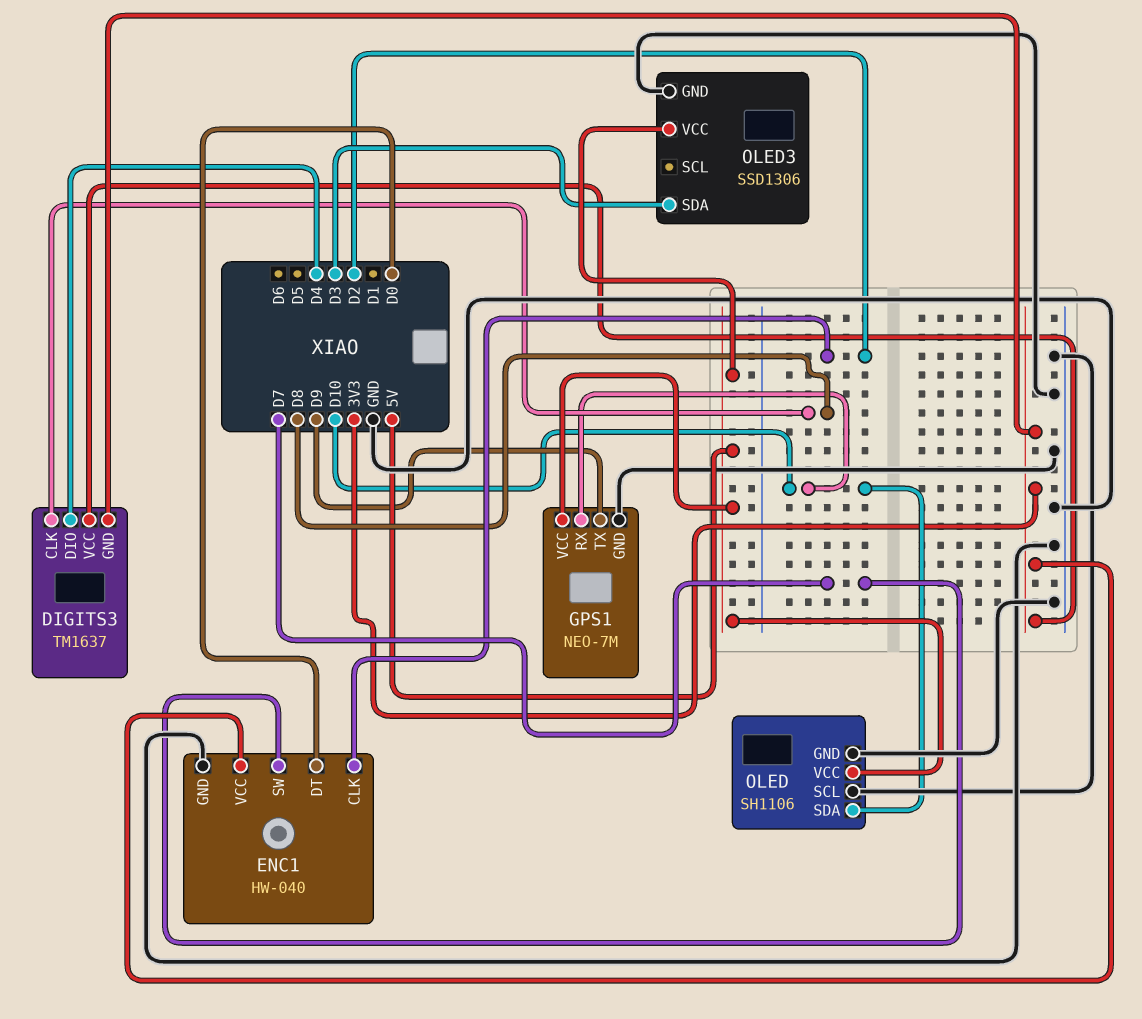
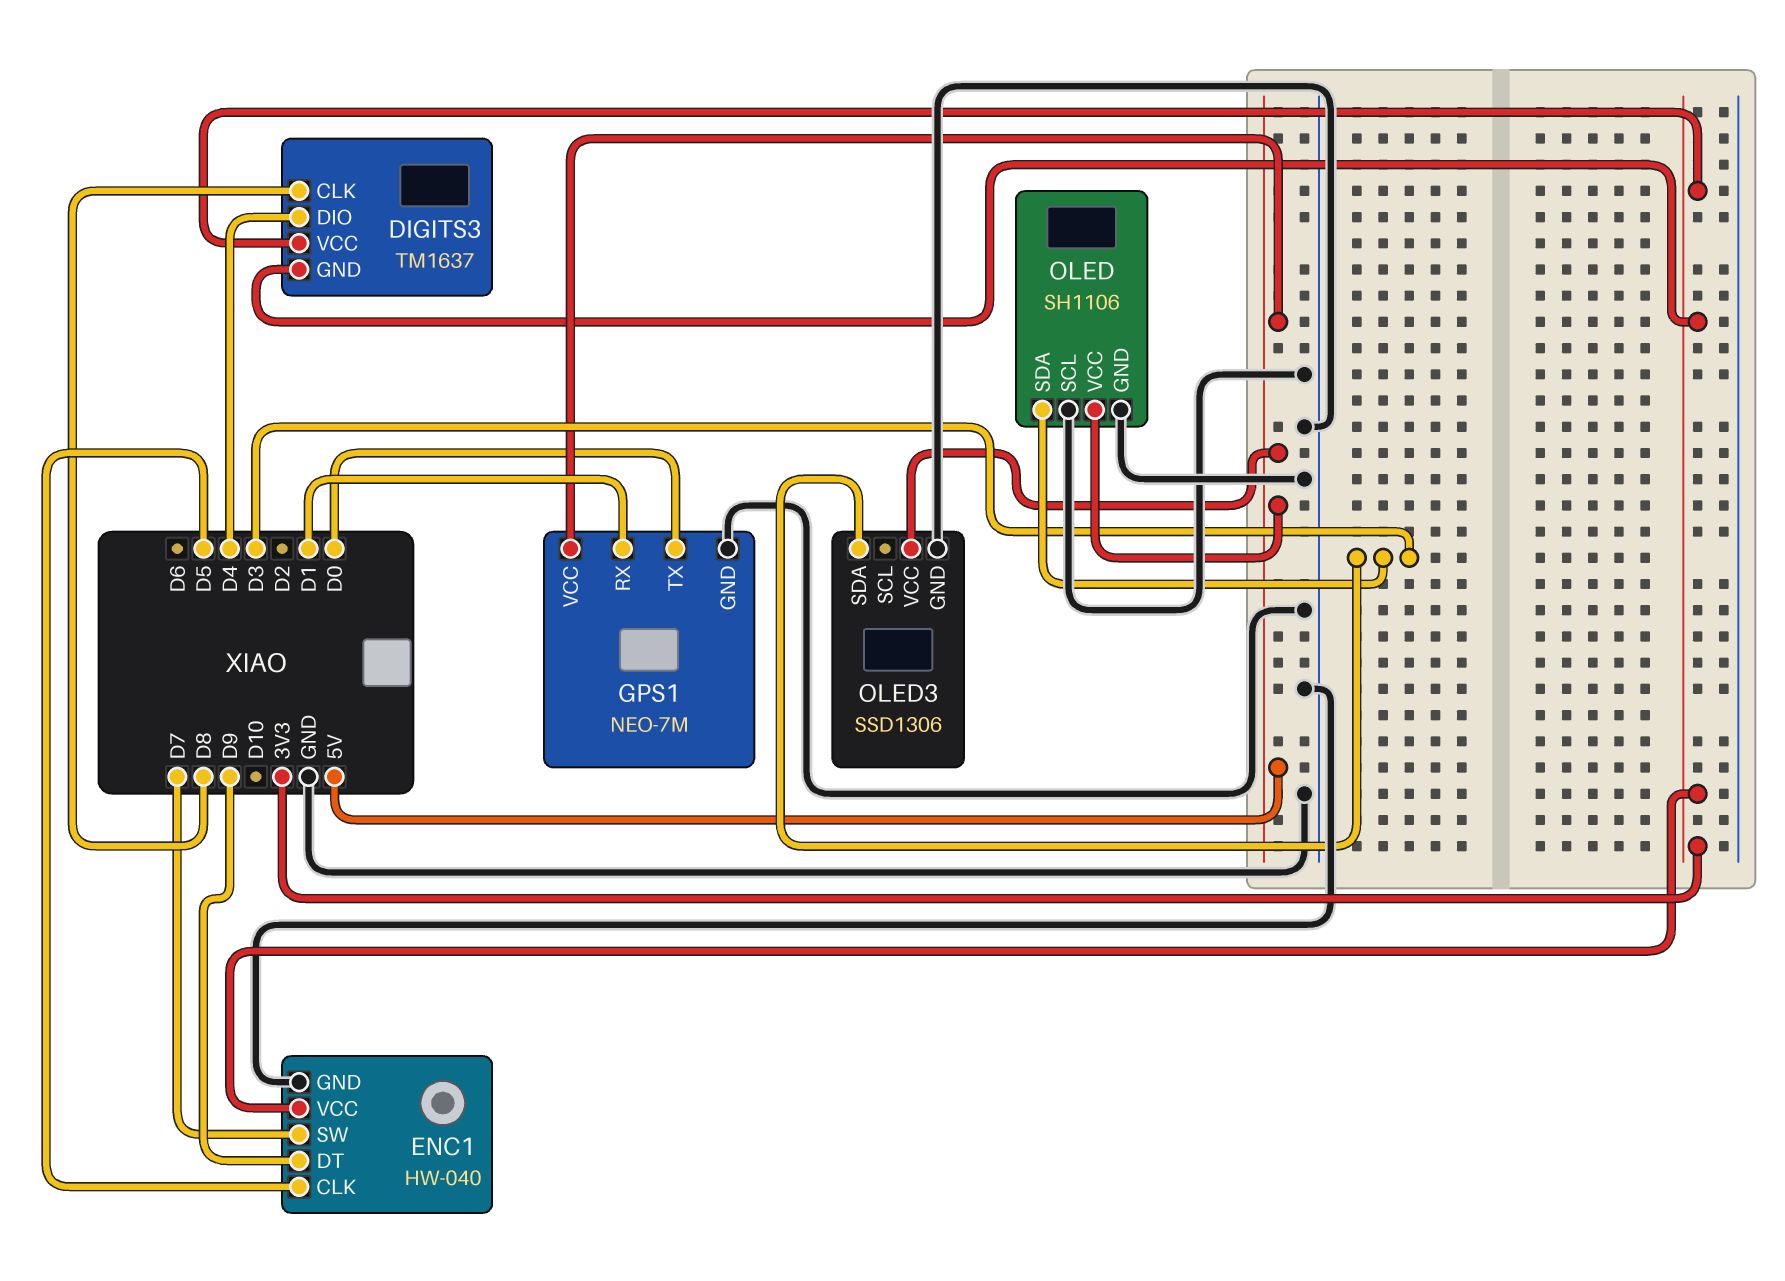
ENC1 pin CLK: D2 -> D5
ENC1 pin DT: D0 -> D9
GPS1 pin RX: D10 -> D1
GPS1 pin TX: D9 -> D0
OLED pin SDA: D10 -> D3

